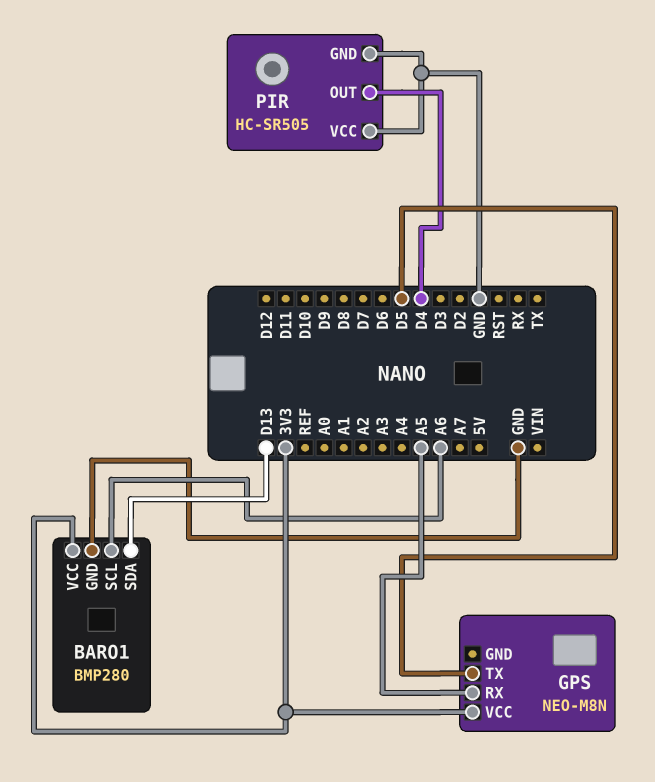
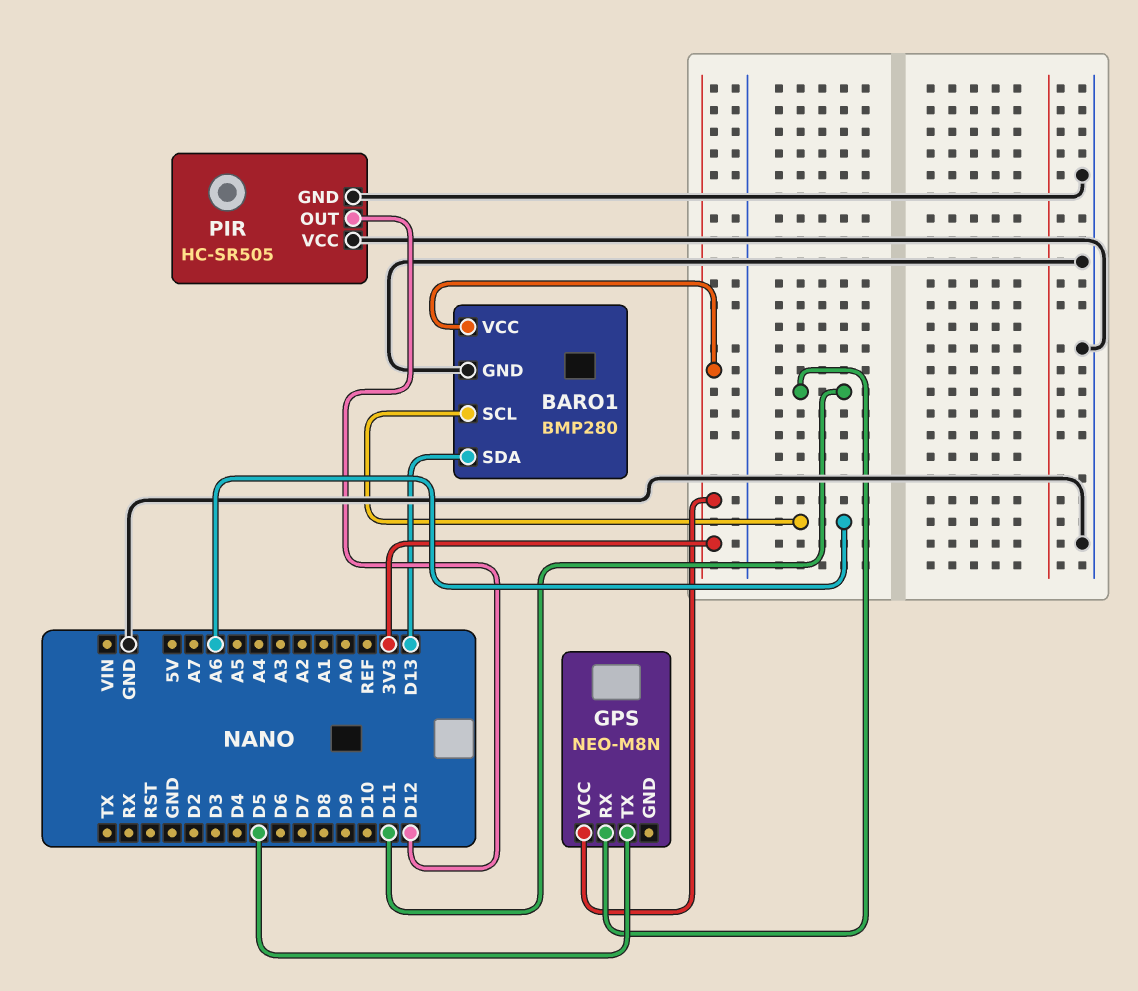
GPS pin RX: A5 -> D11
PIR pin OUT: D4 -> D12

